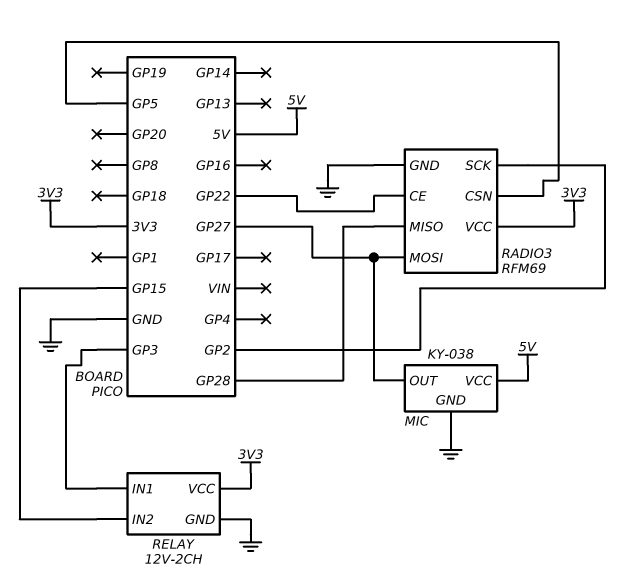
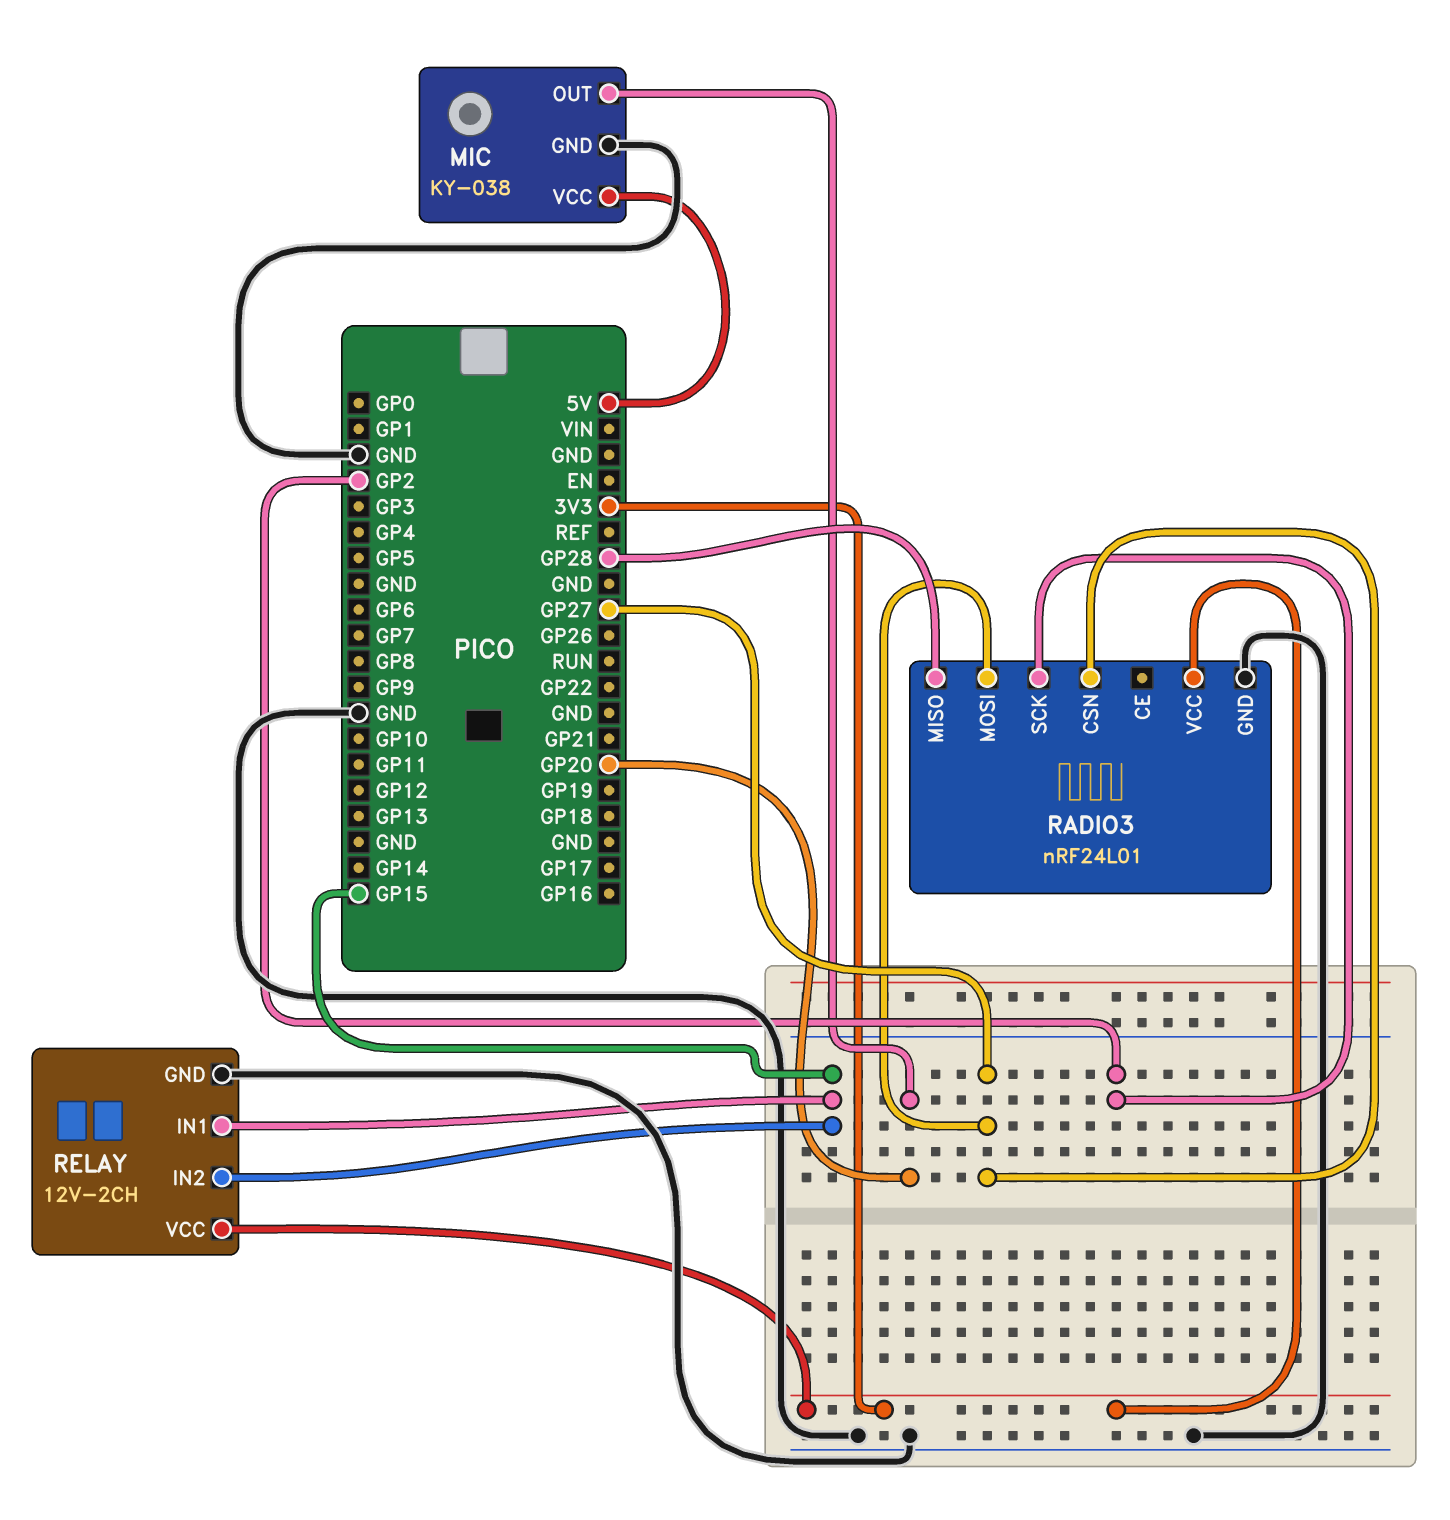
MIC pin OUT: GP27 -> GP20
RADIO3: RFM69 -> nRF24L01
RADIO3 pin CE: GP22 -> none
RADIO3 pin CSN: GP5 -> GP27
RELAY pin IN1: GP3 -> GP15

